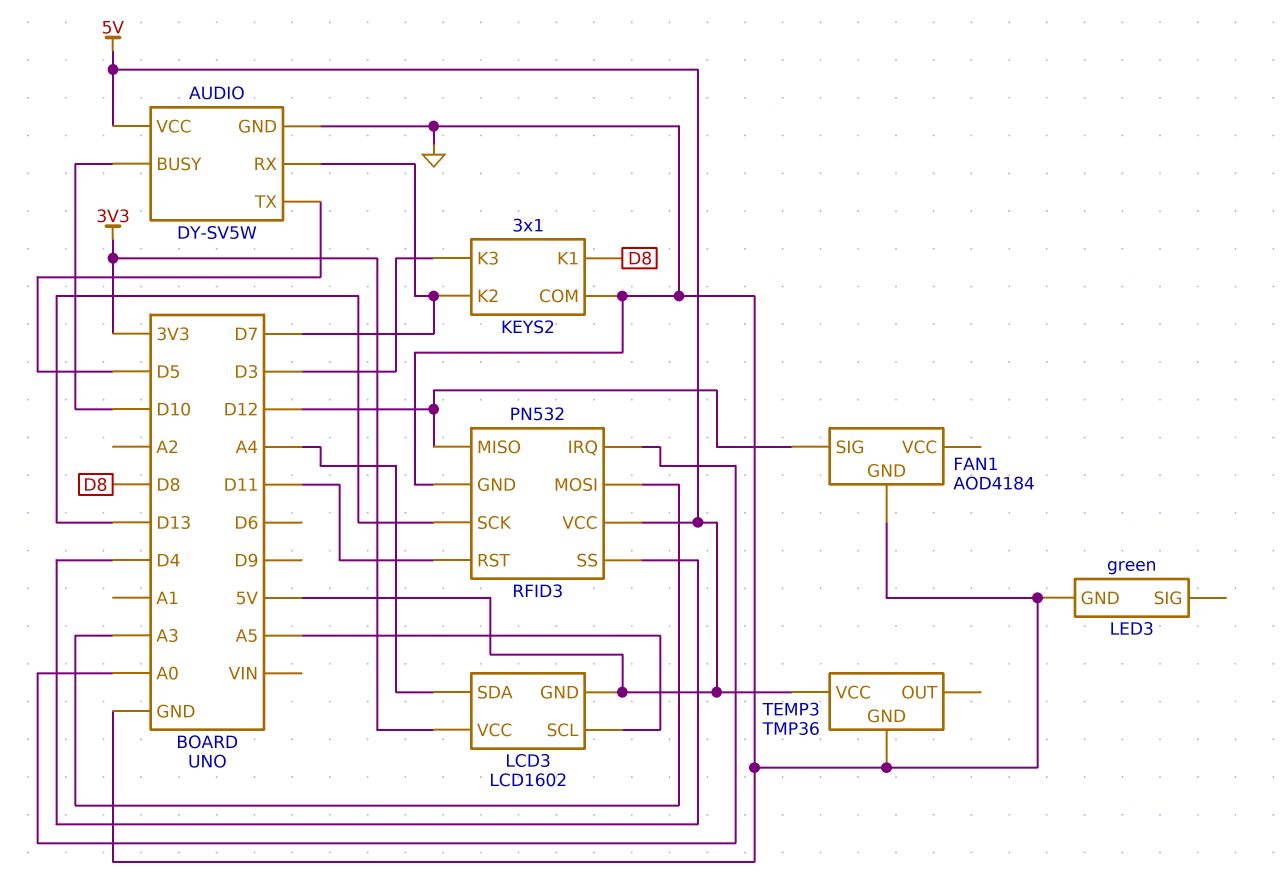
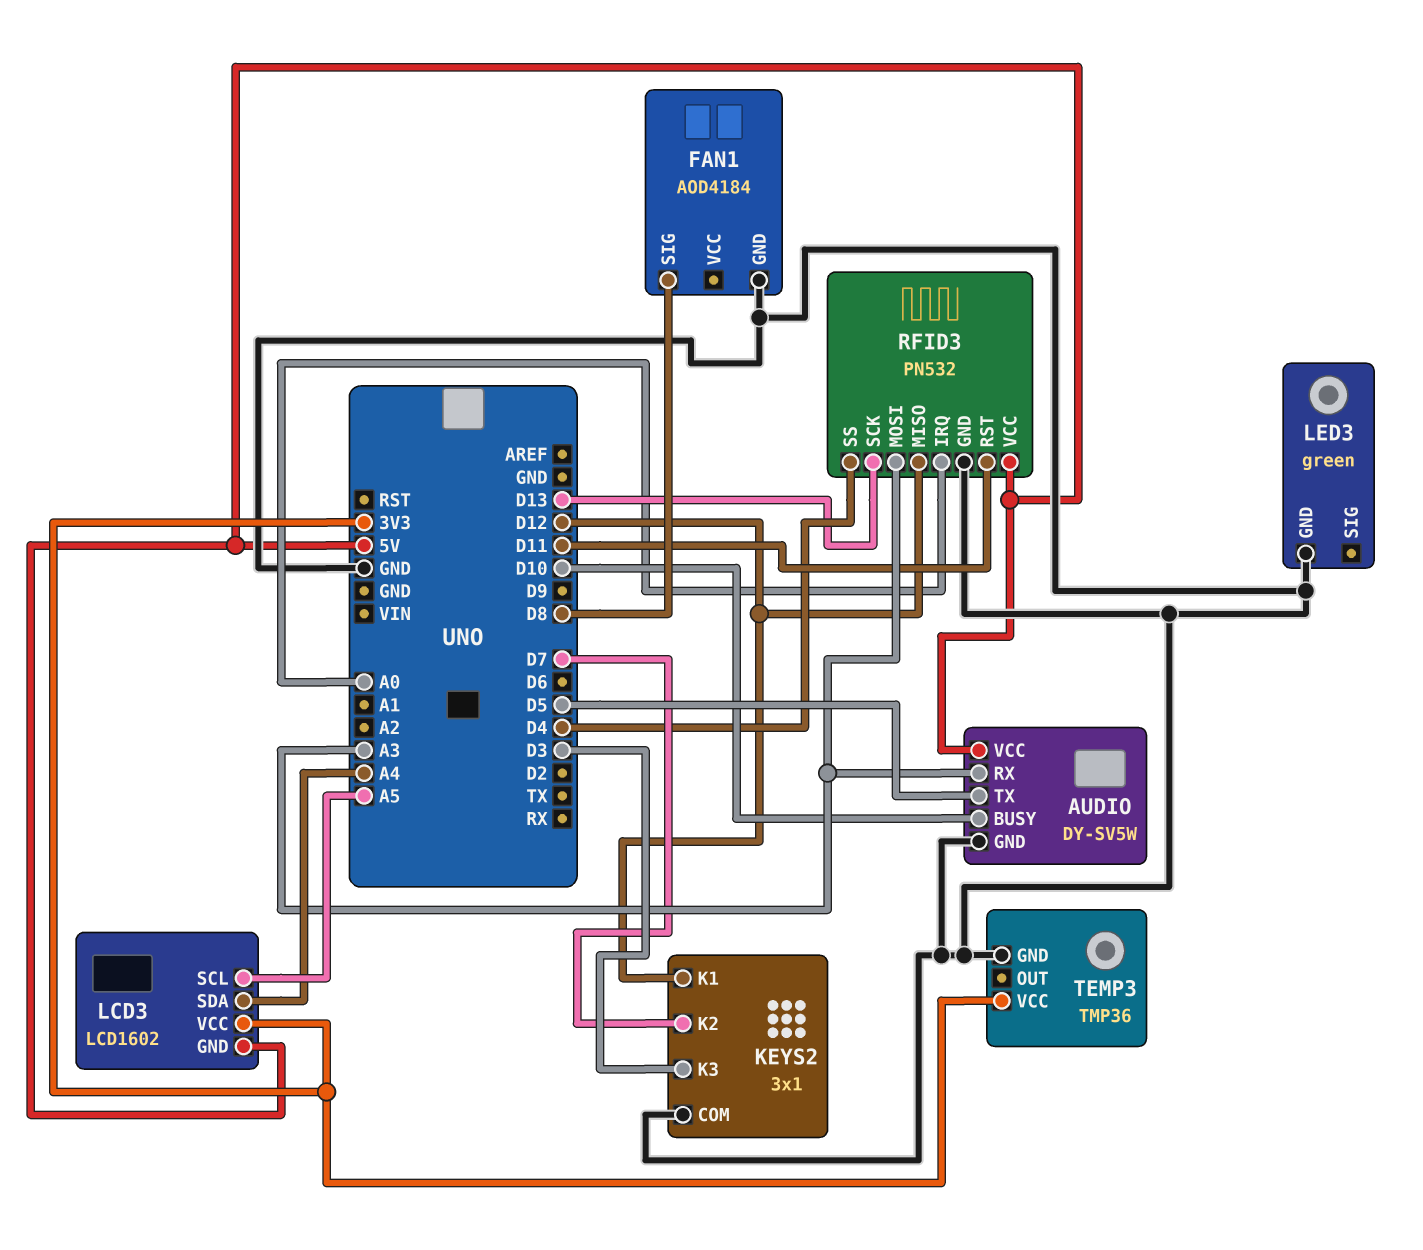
AUDIO pin RX: D7 -> A3
FAN1 pin SIG: D12 -> D8
KEYS2 pin K1: D8 -> D12
TEMP3 pin VCC: 5V -> 3V3

